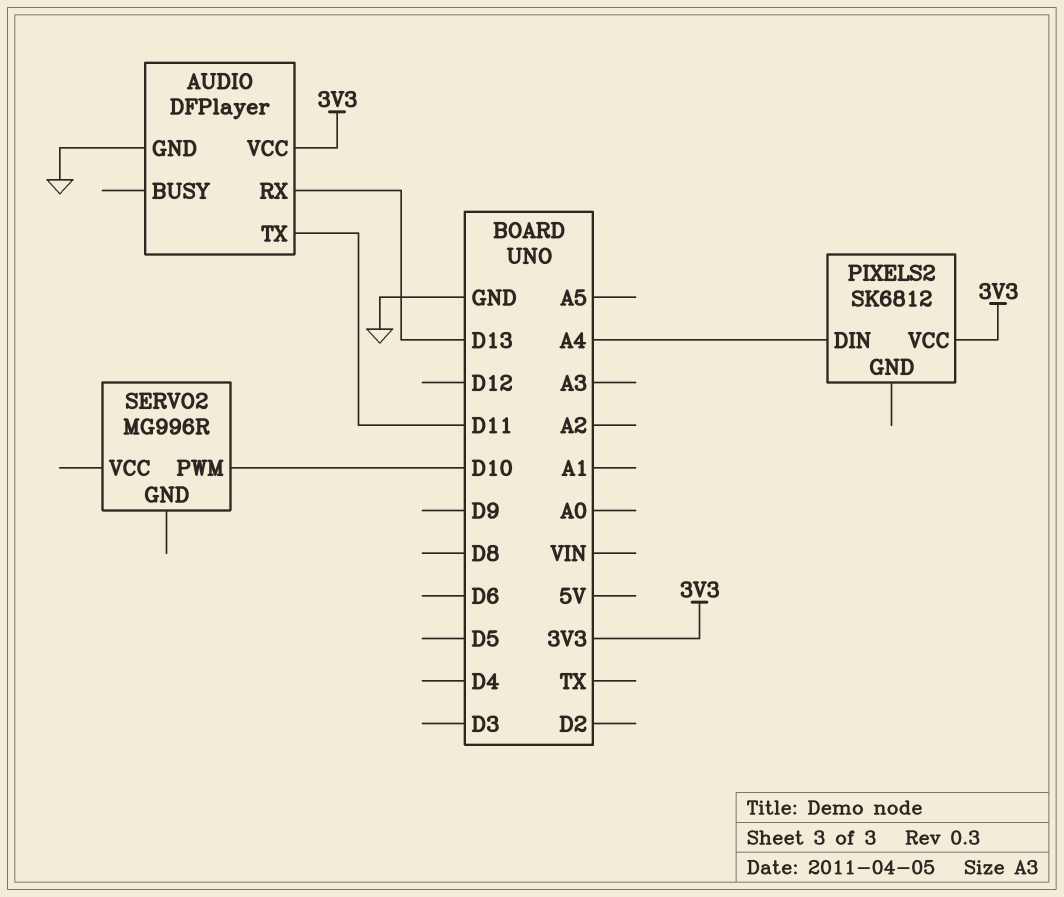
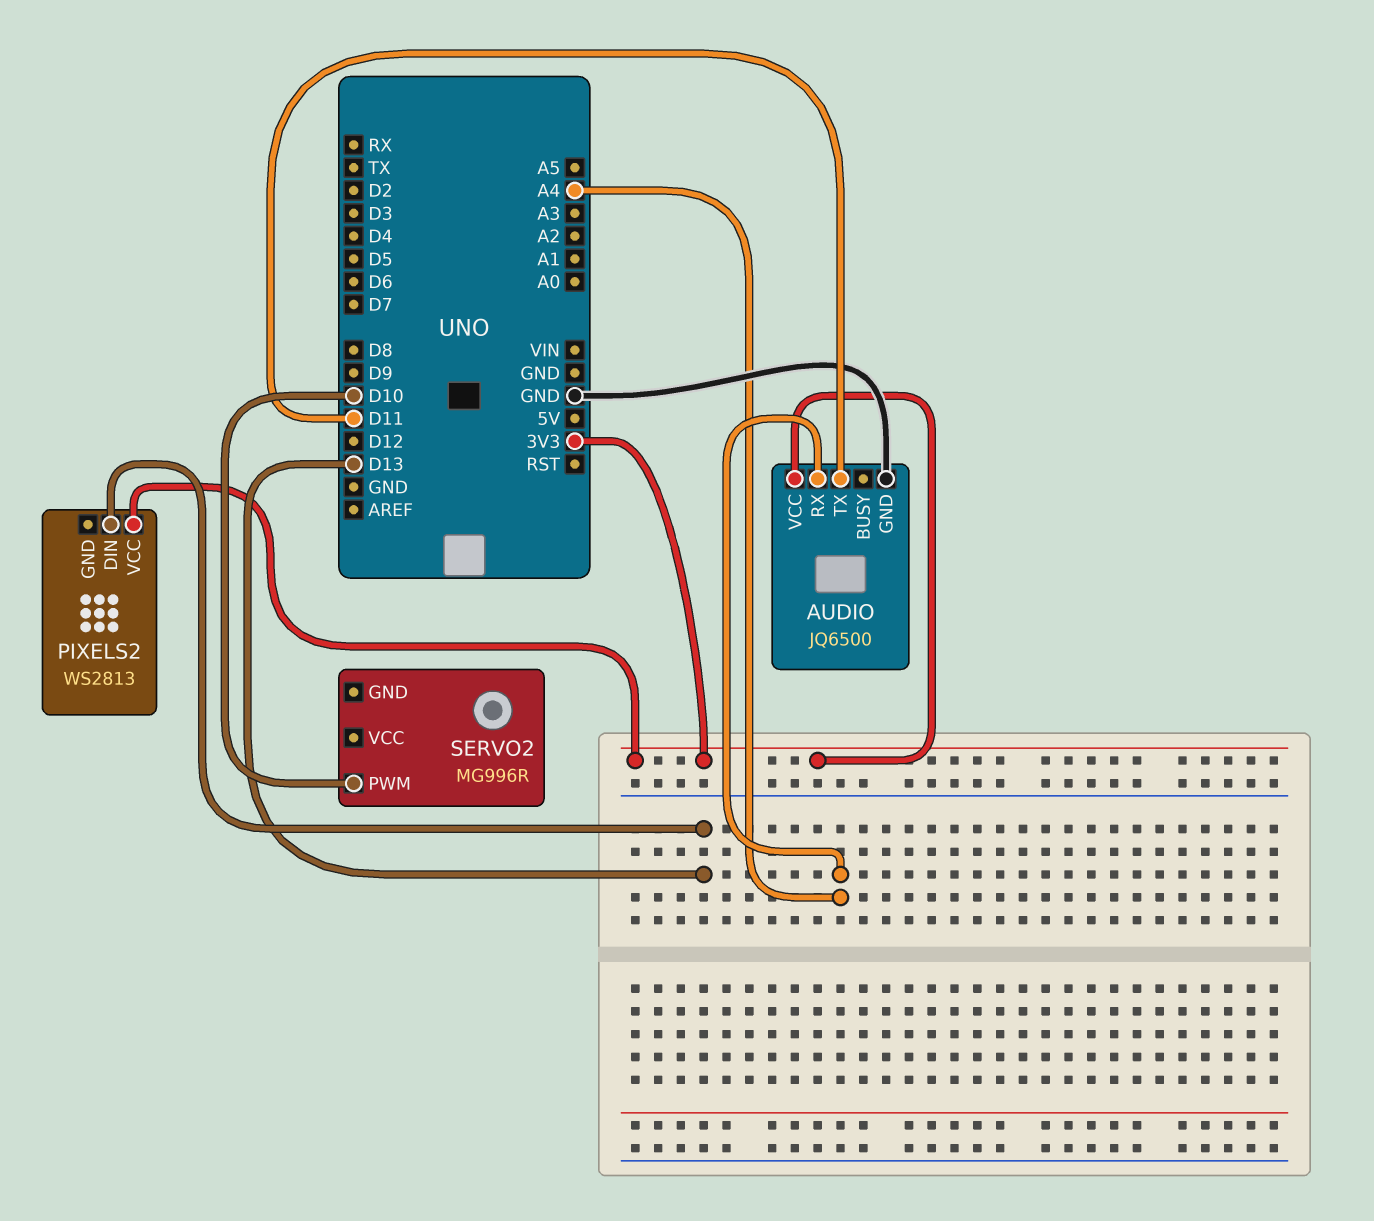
AUDIO: DFPlayer -> JQ6500
AUDIO pin RX: D13 -> A4
PIXELS2: SK6812 -> WS2813
PIXELS2 pin DIN: A4 -> D13

